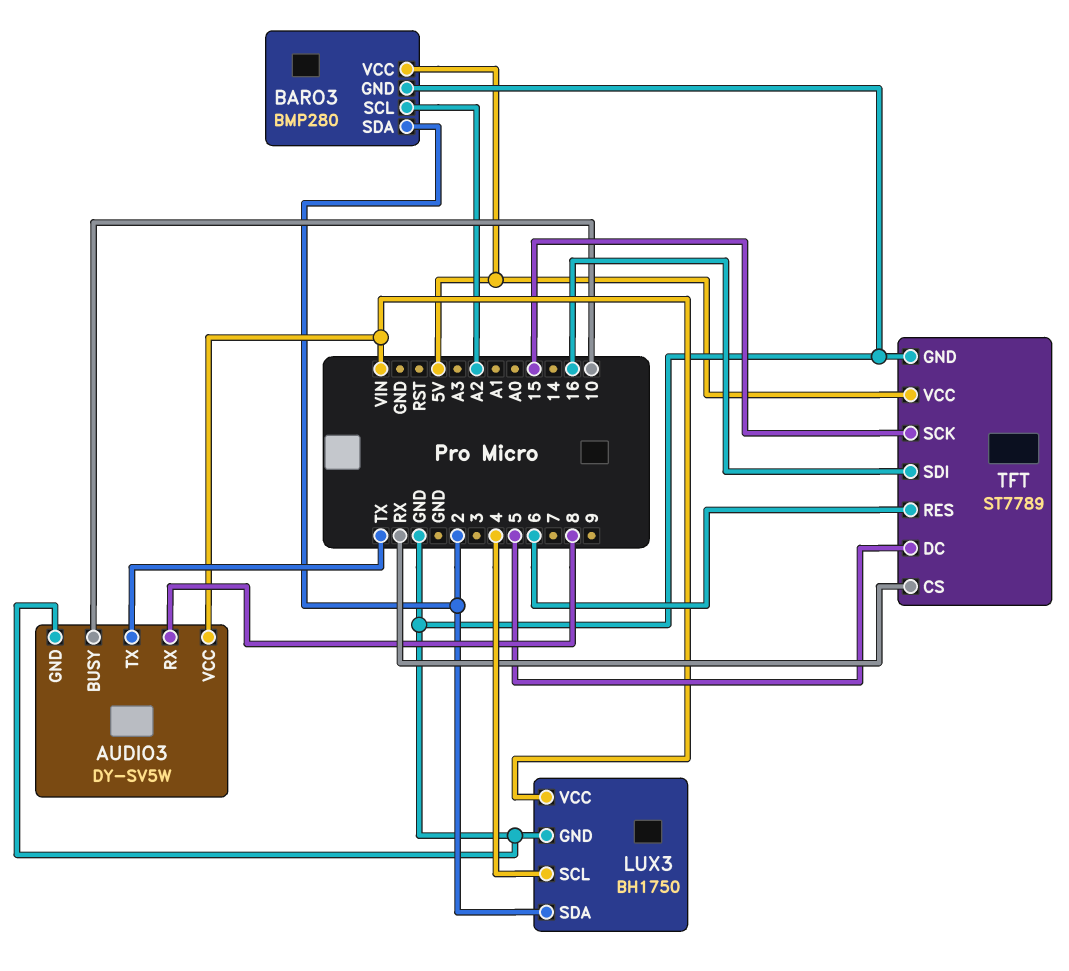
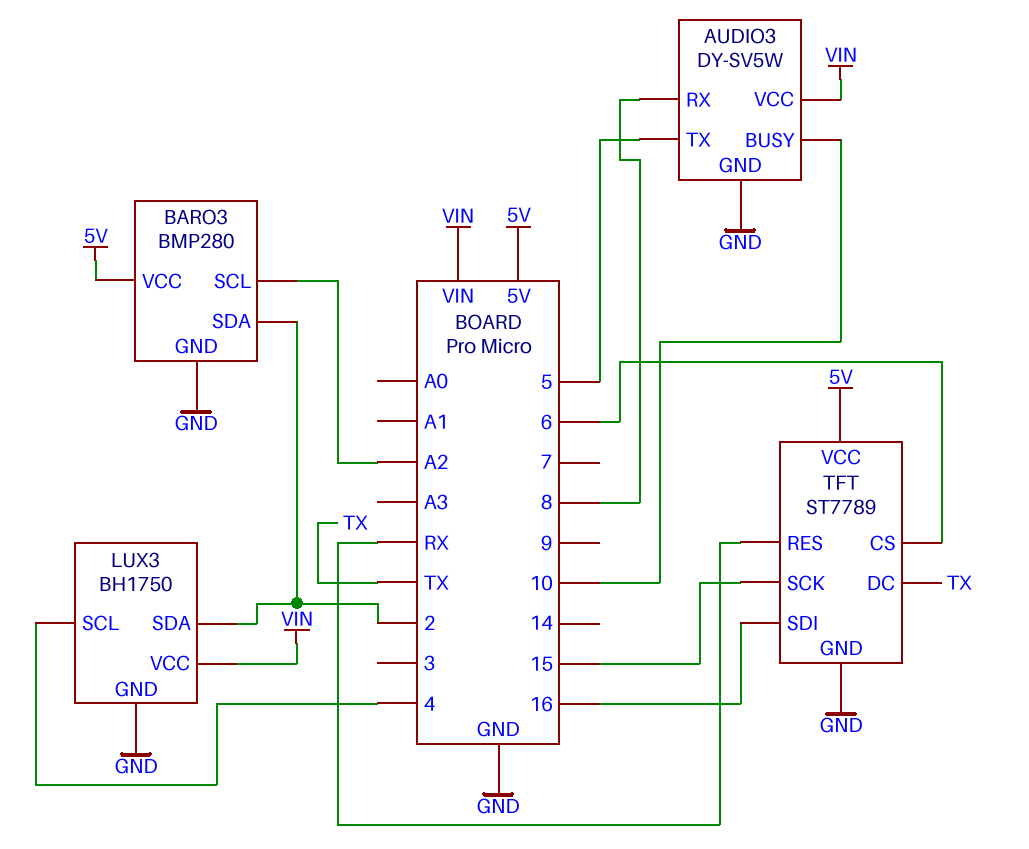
AUDIO3 pin TX: TX -> 5
TFT pin CS: RX -> 6
TFT pin DC: 5 -> TX
TFT pin RES: 6 -> RX

